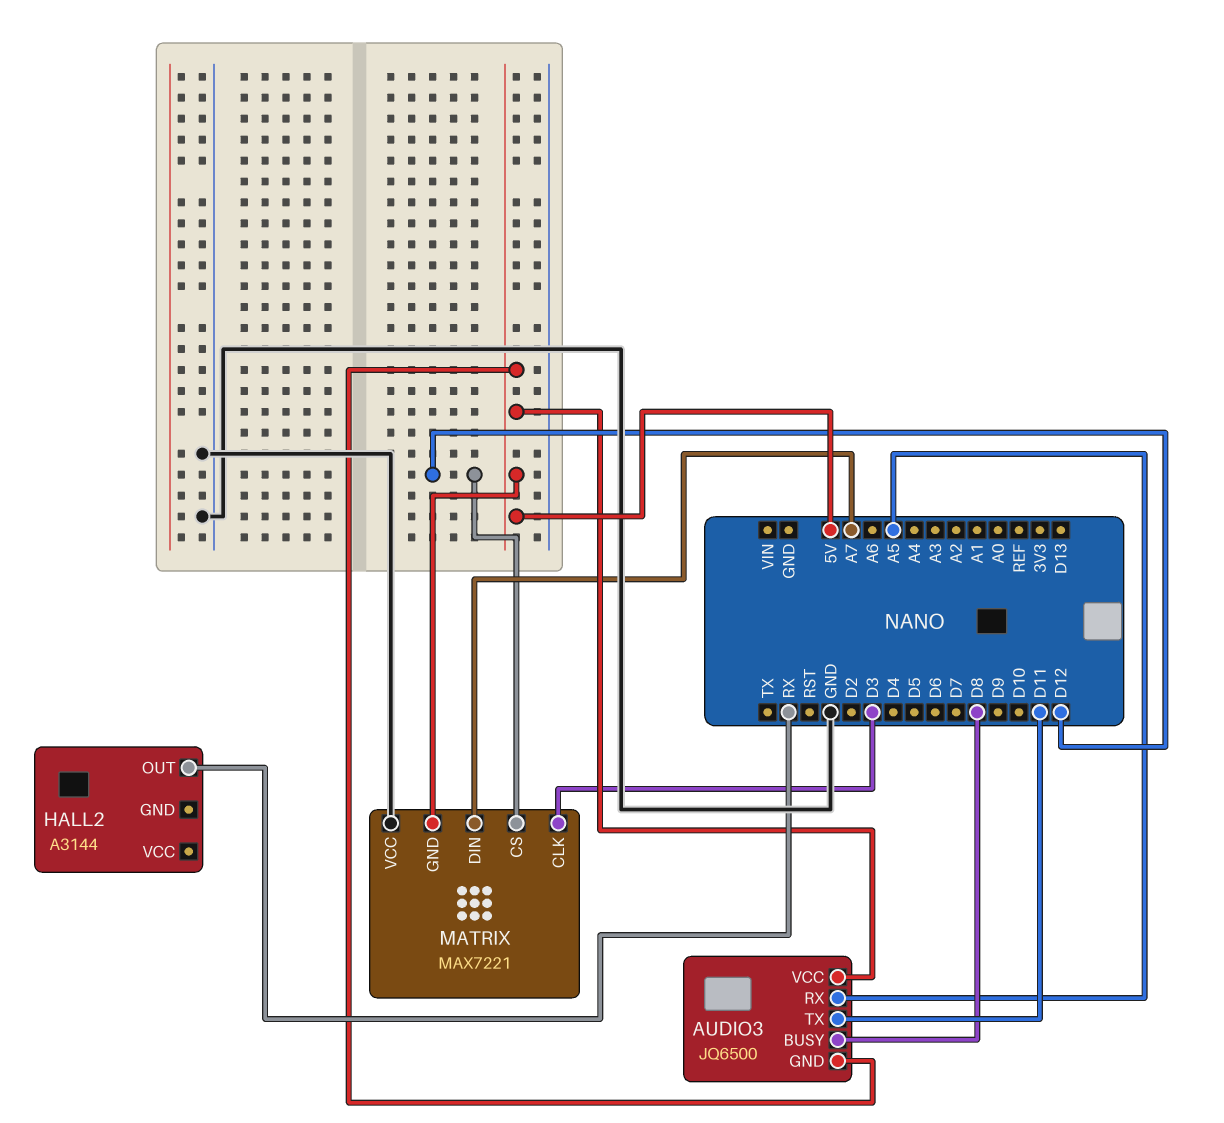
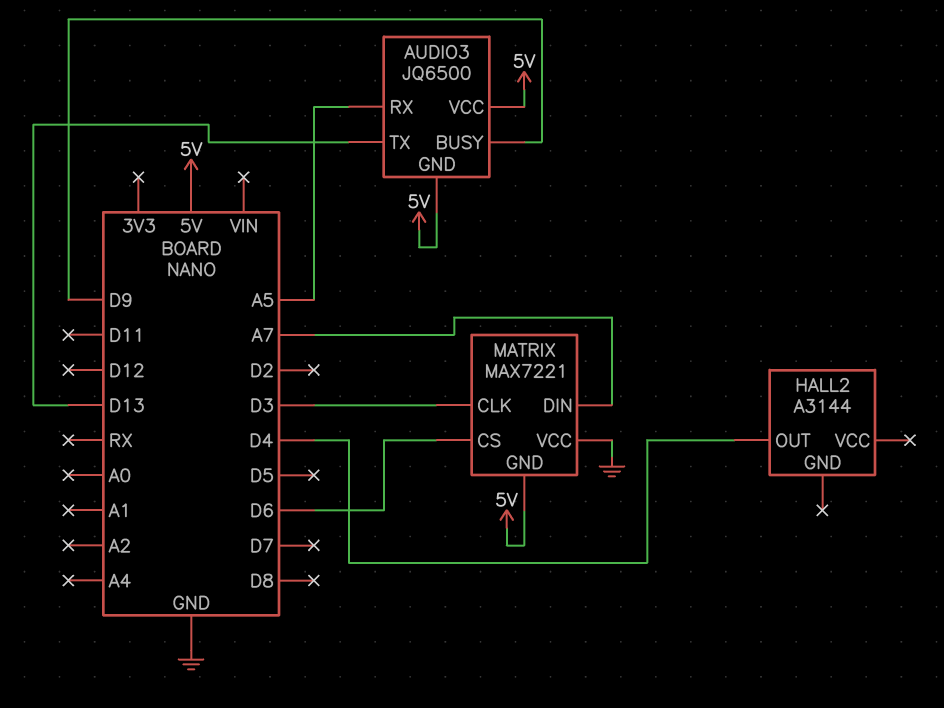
AUDIO3 pin BUSY: D8 -> D9
AUDIO3 pin TX: D11 -> D13
HALL2 pin OUT: RX -> D4
MATRIX pin CS: D12 -> D6

